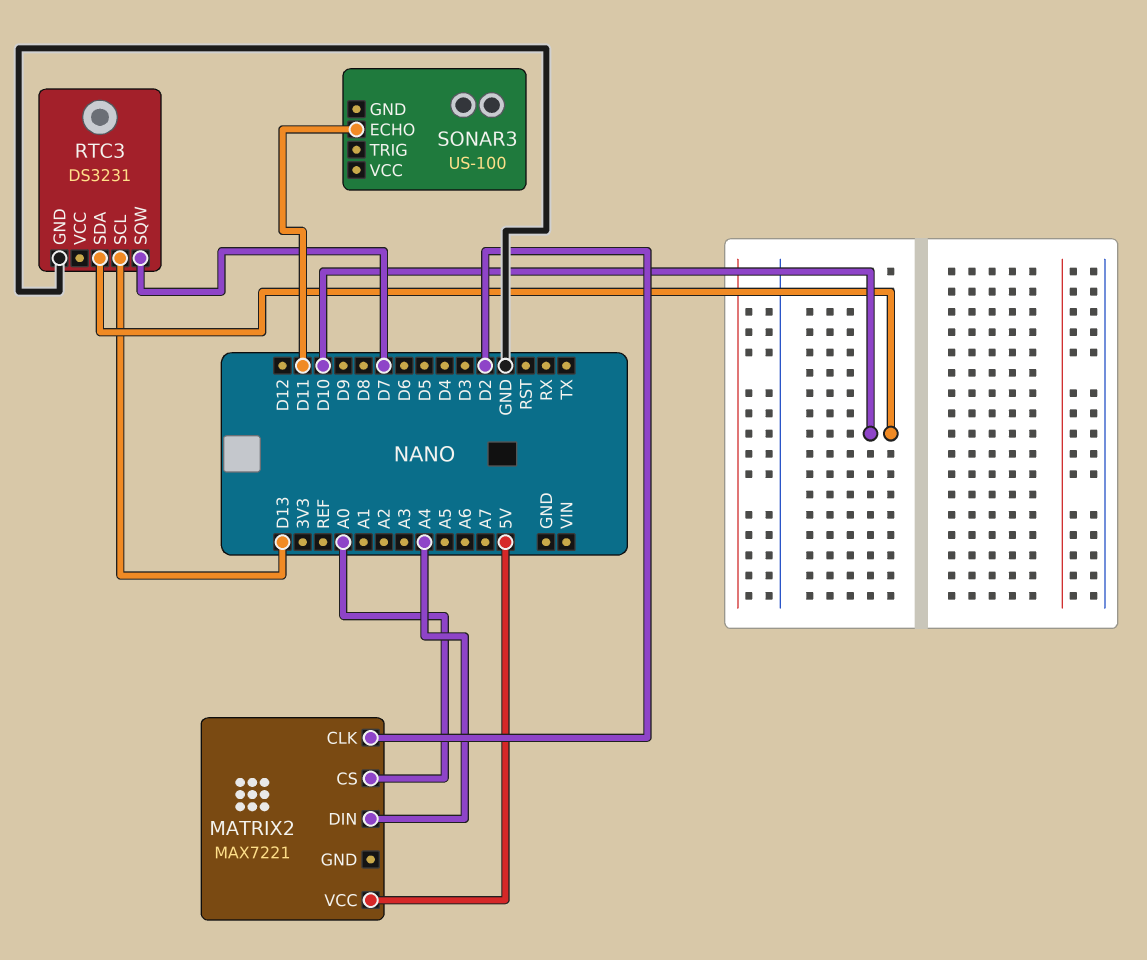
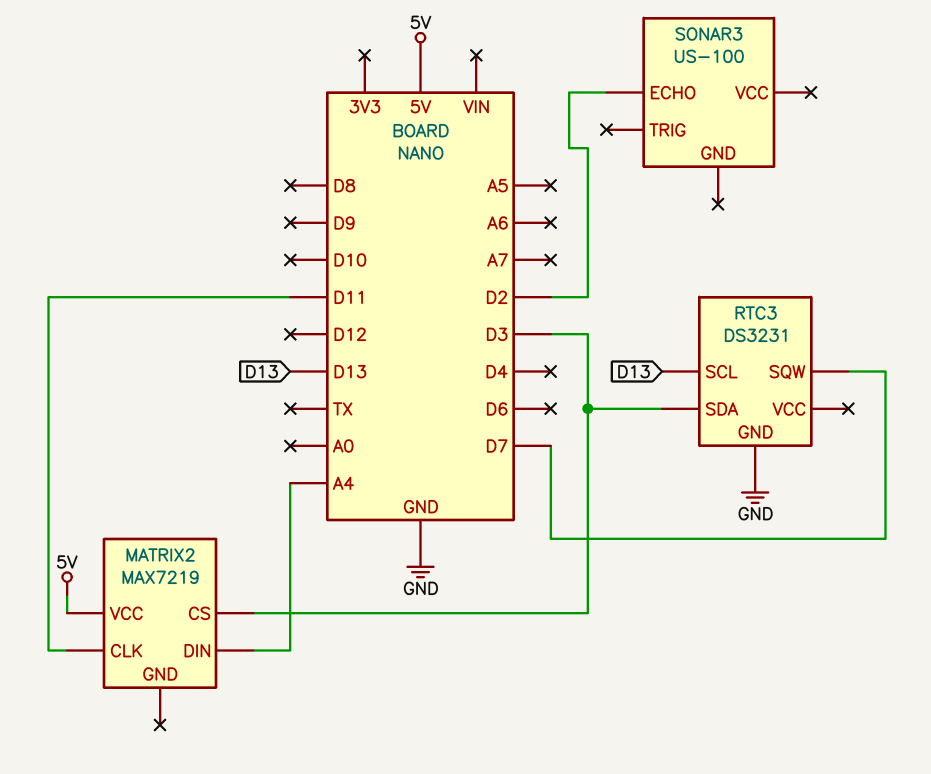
MATRIX2: MAX7221 -> MAX7219
MATRIX2 pin CLK: D2 -> D11
MATRIX2 pin CS: A0 -> D3
RTC3 pin SDA: D10 -> D3
SONAR3 pin ECHO: D11 -> D2

